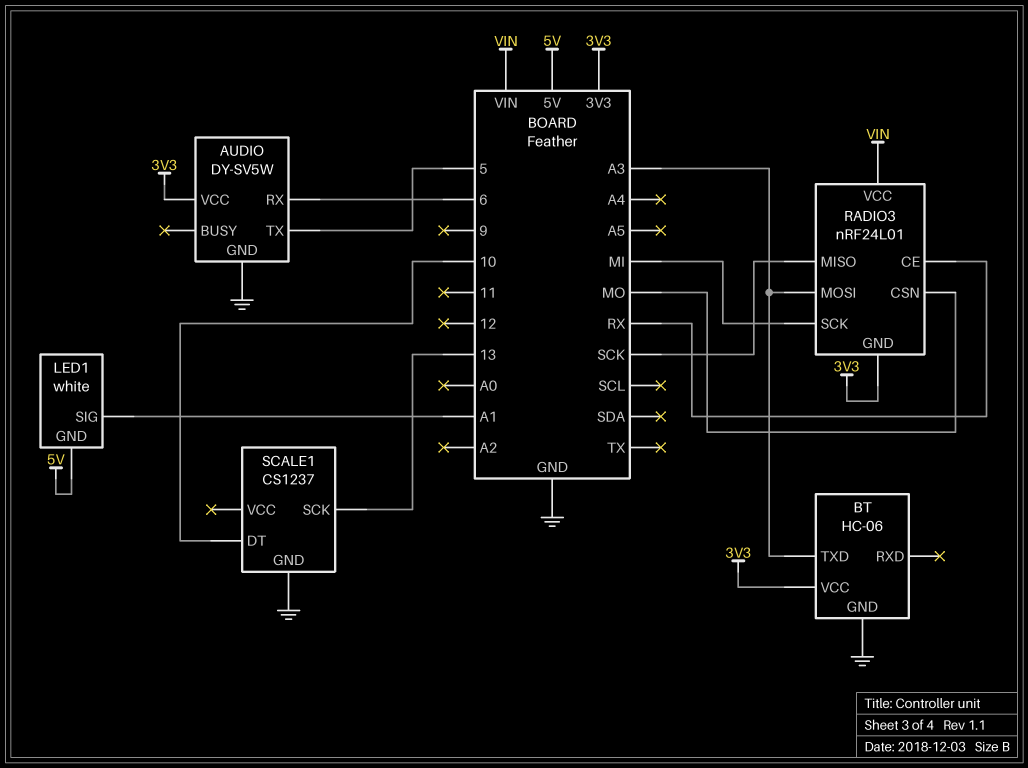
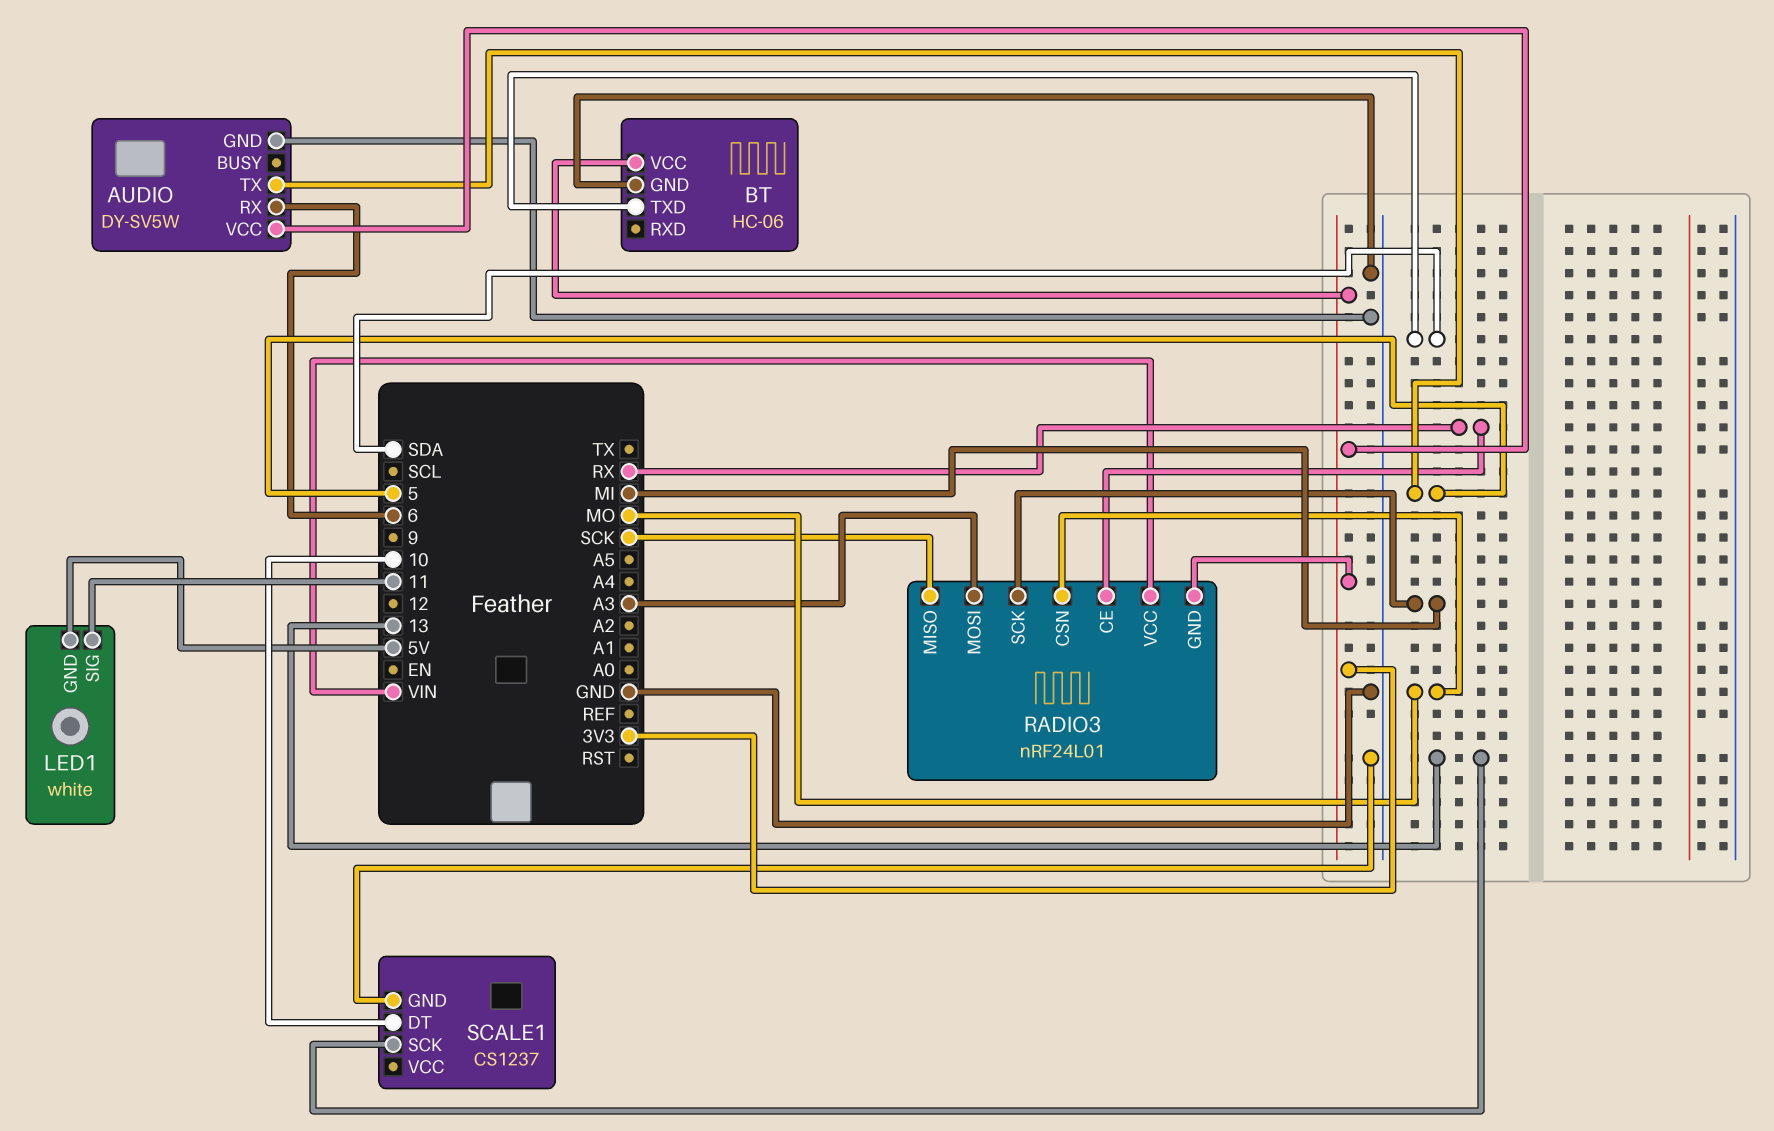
BT pin TXD: A3 -> SDA
LED1 pin SIG: A1 -> 11

